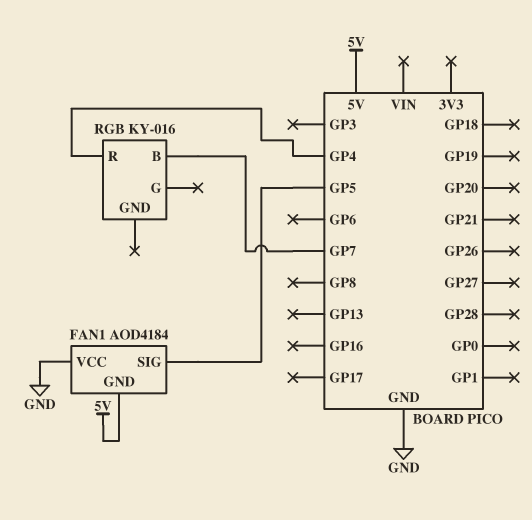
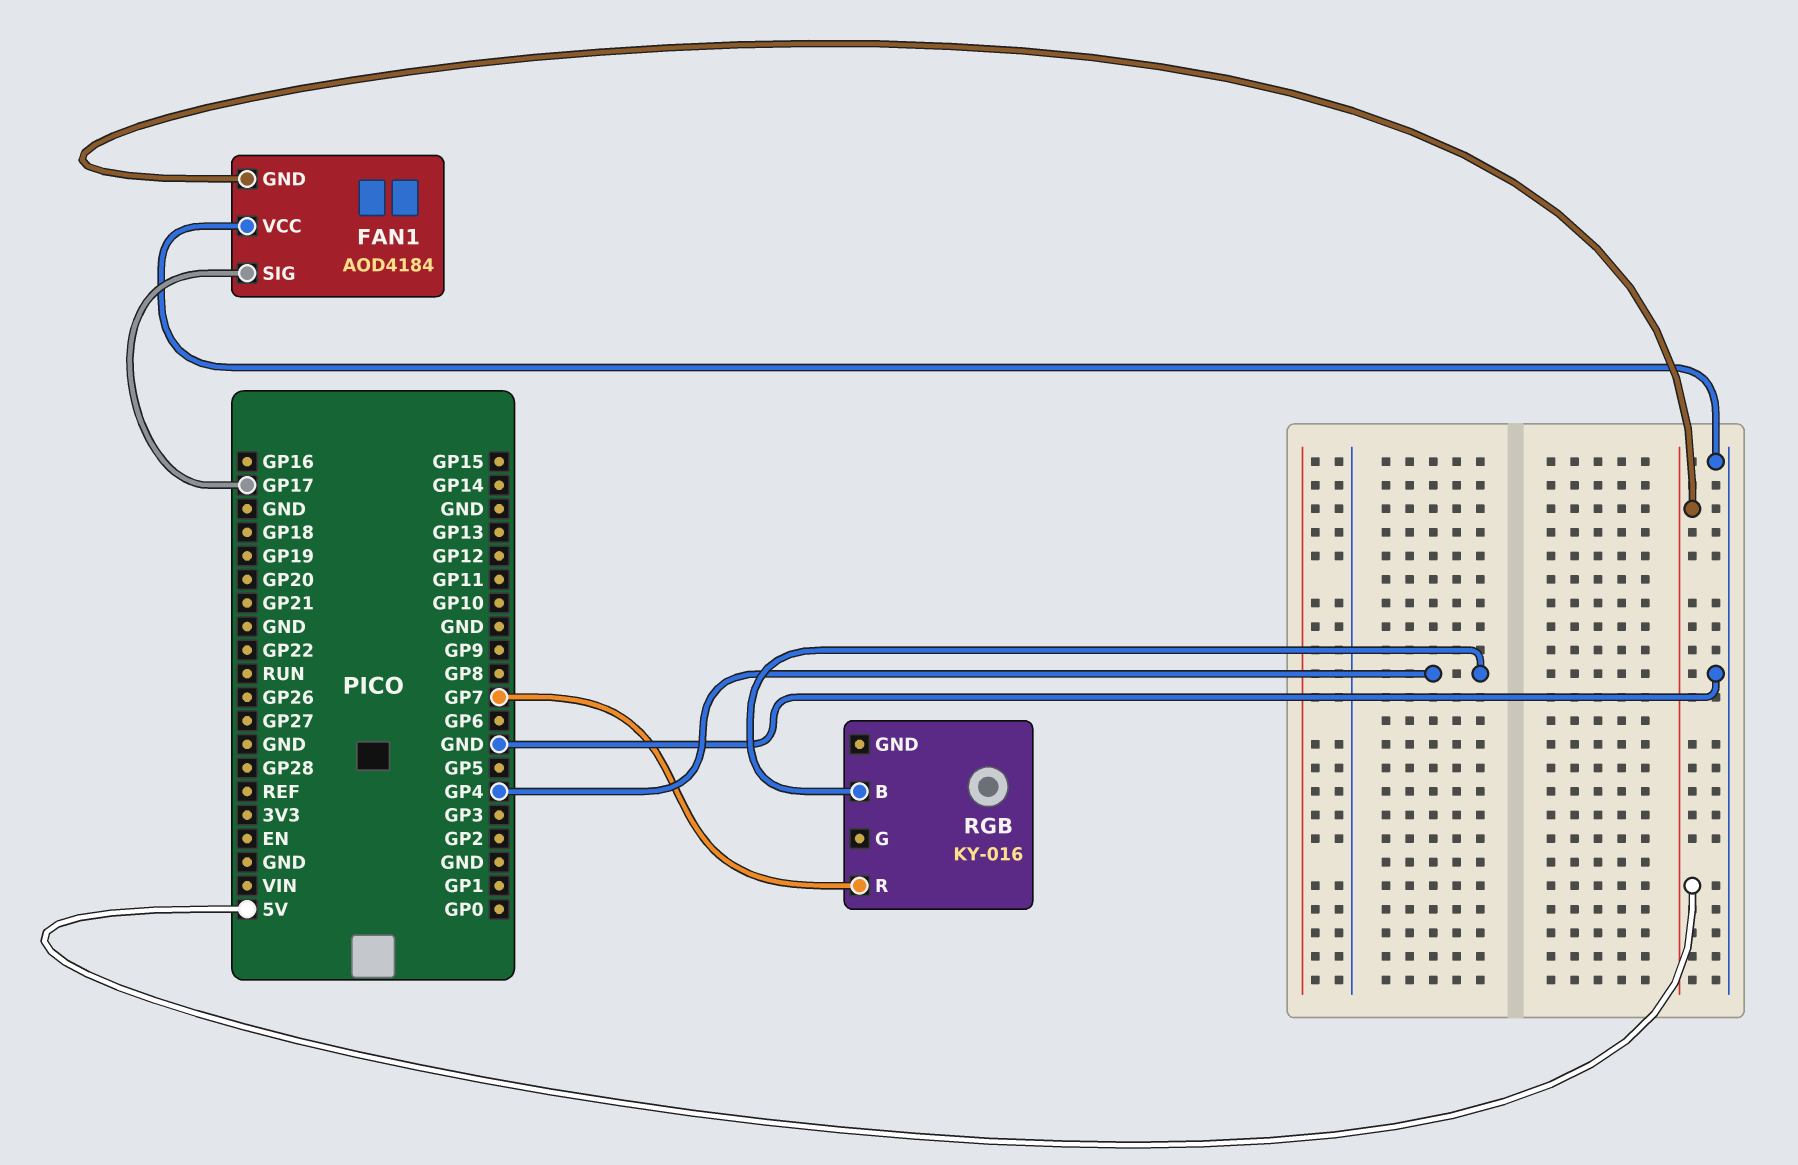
FAN1 pin SIG: GP5 -> GP17
RGB pin B: GP7 -> GP4
RGB pin R: GP4 -> GP7

